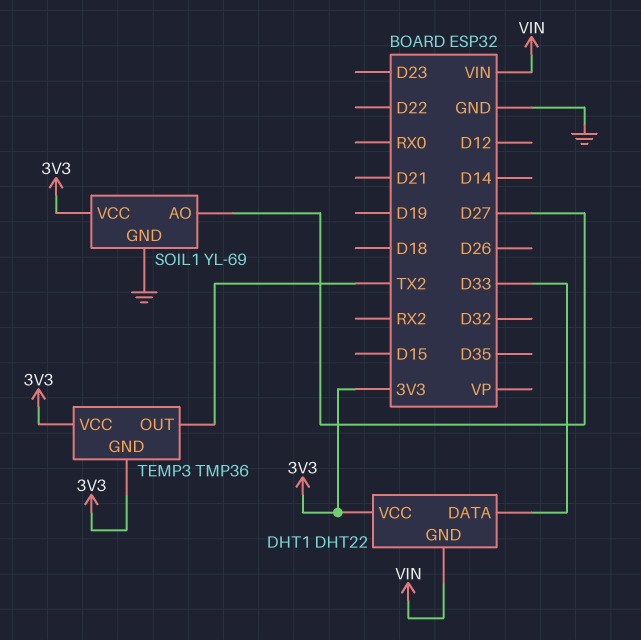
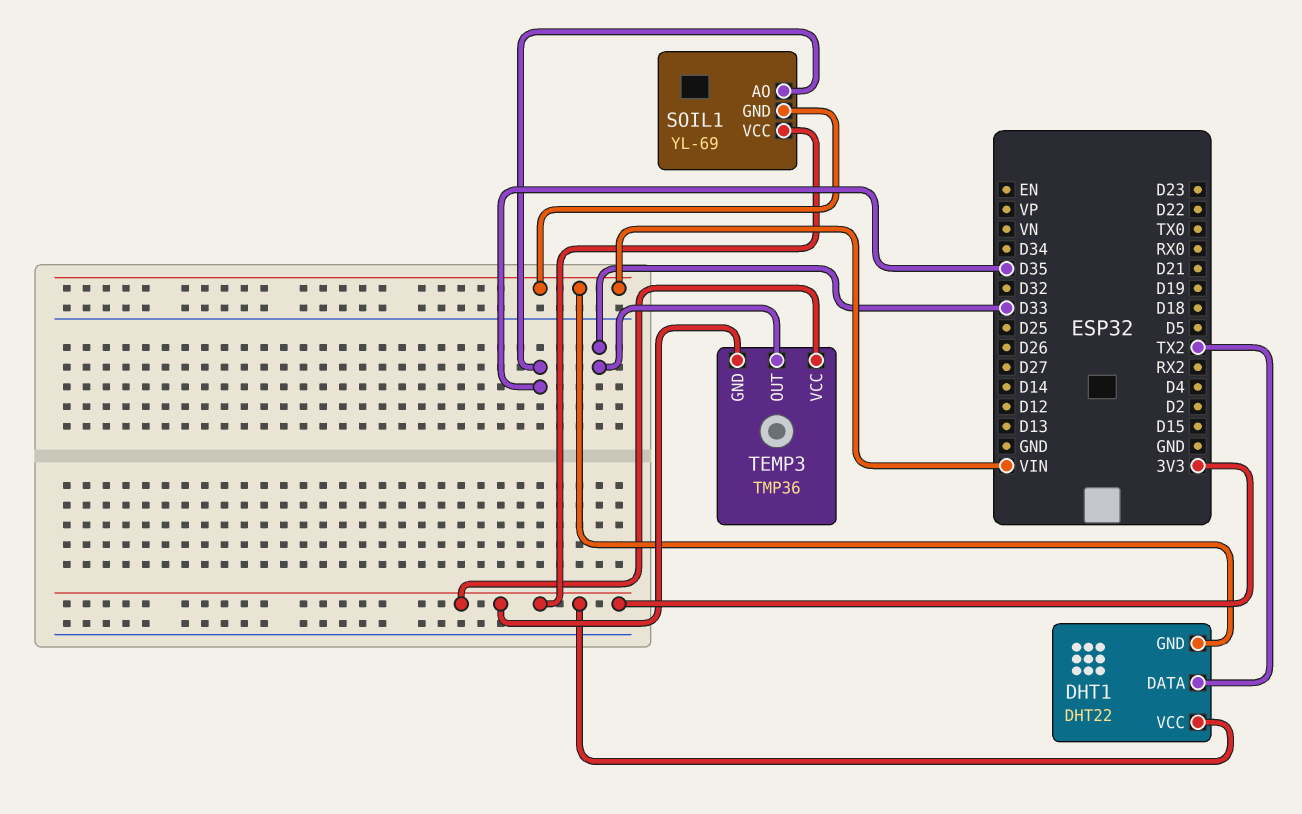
DHT1 pin DATA: D33 -> TX2
SOIL1 pin AO: D27 -> D35
SOIL1 pin GND: GND -> VIN
TEMP3 pin OUT: TX2 -> D33

